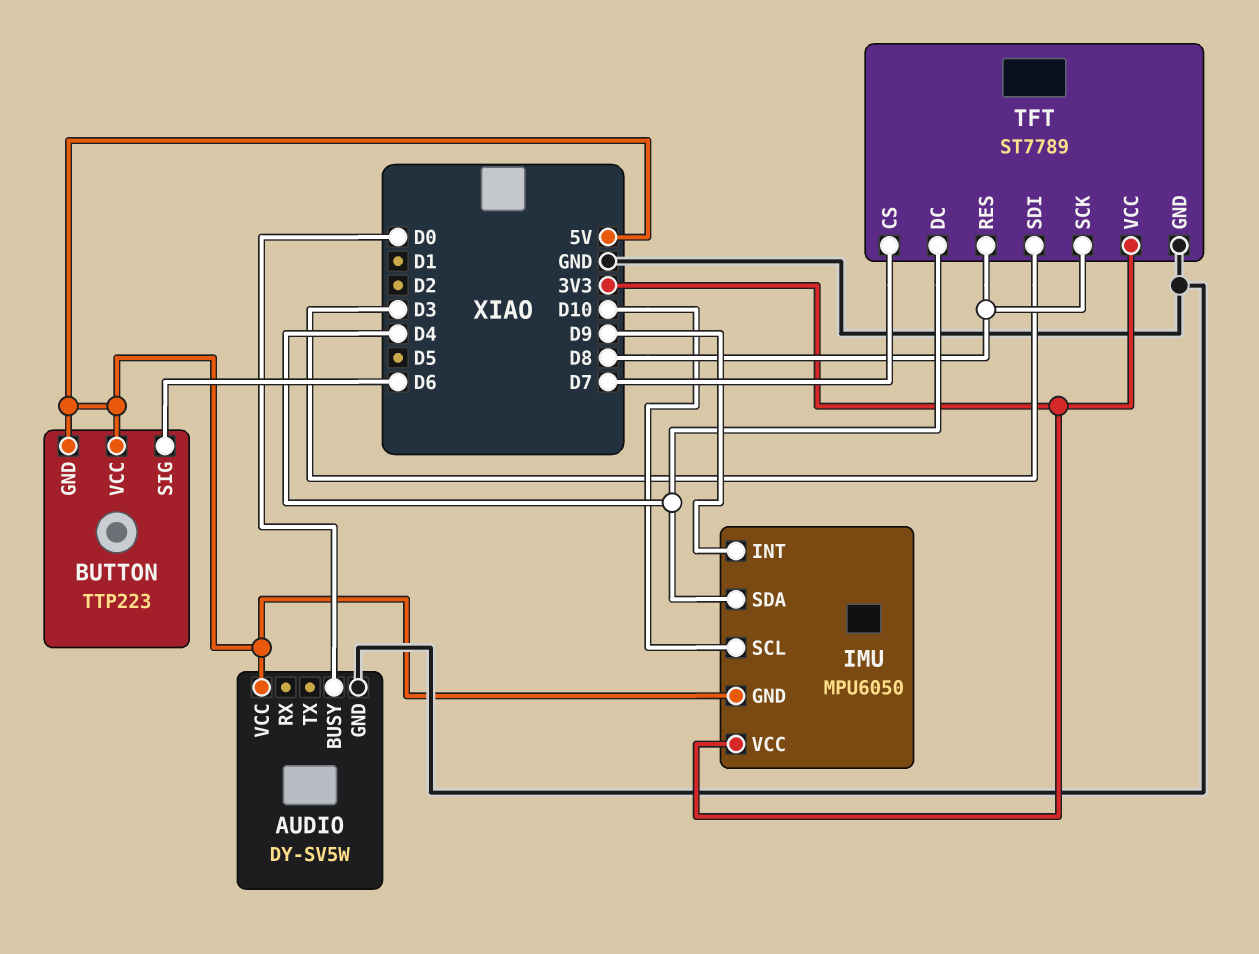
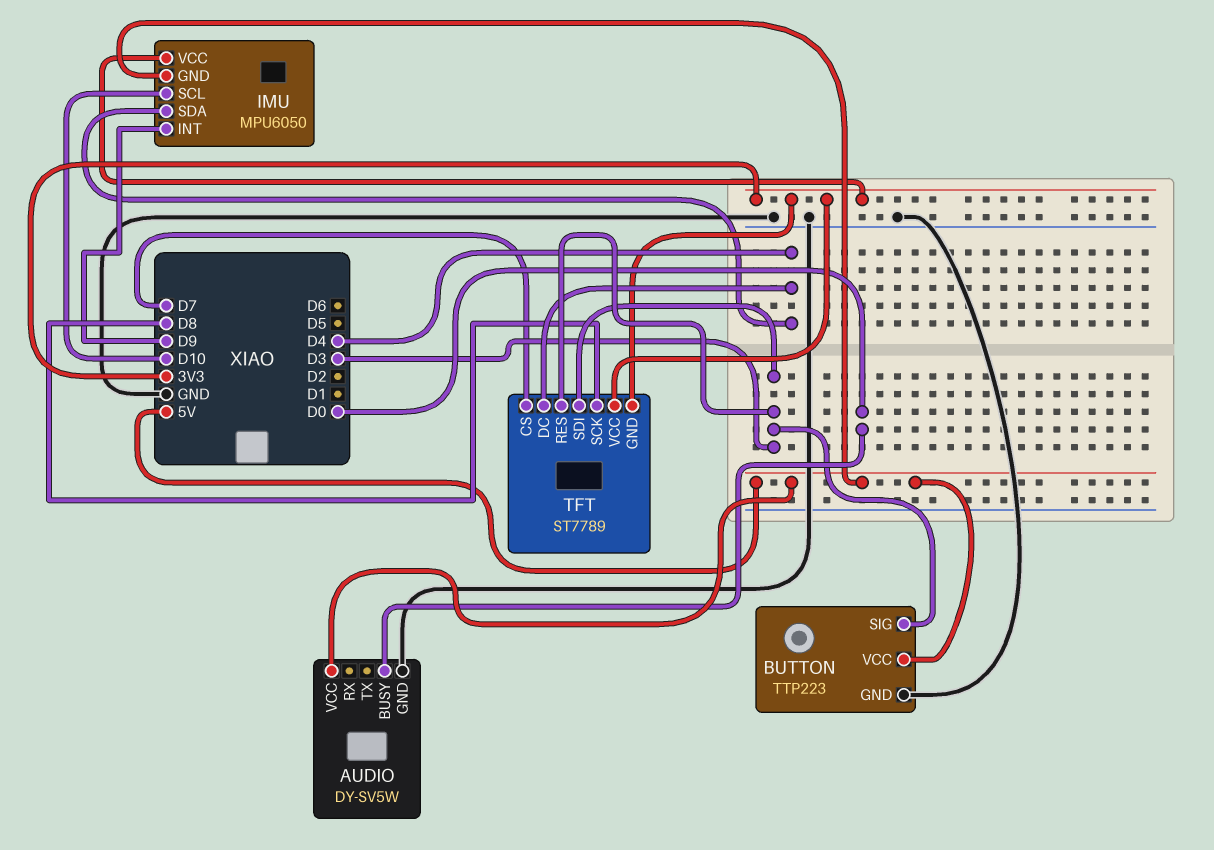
BUTTON pin GND: 5V -> GND
BUTTON pin SIG: D6 -> D3
TFT pin GND: GND -> 3V3
TFT pin RES: D8 -> D3

